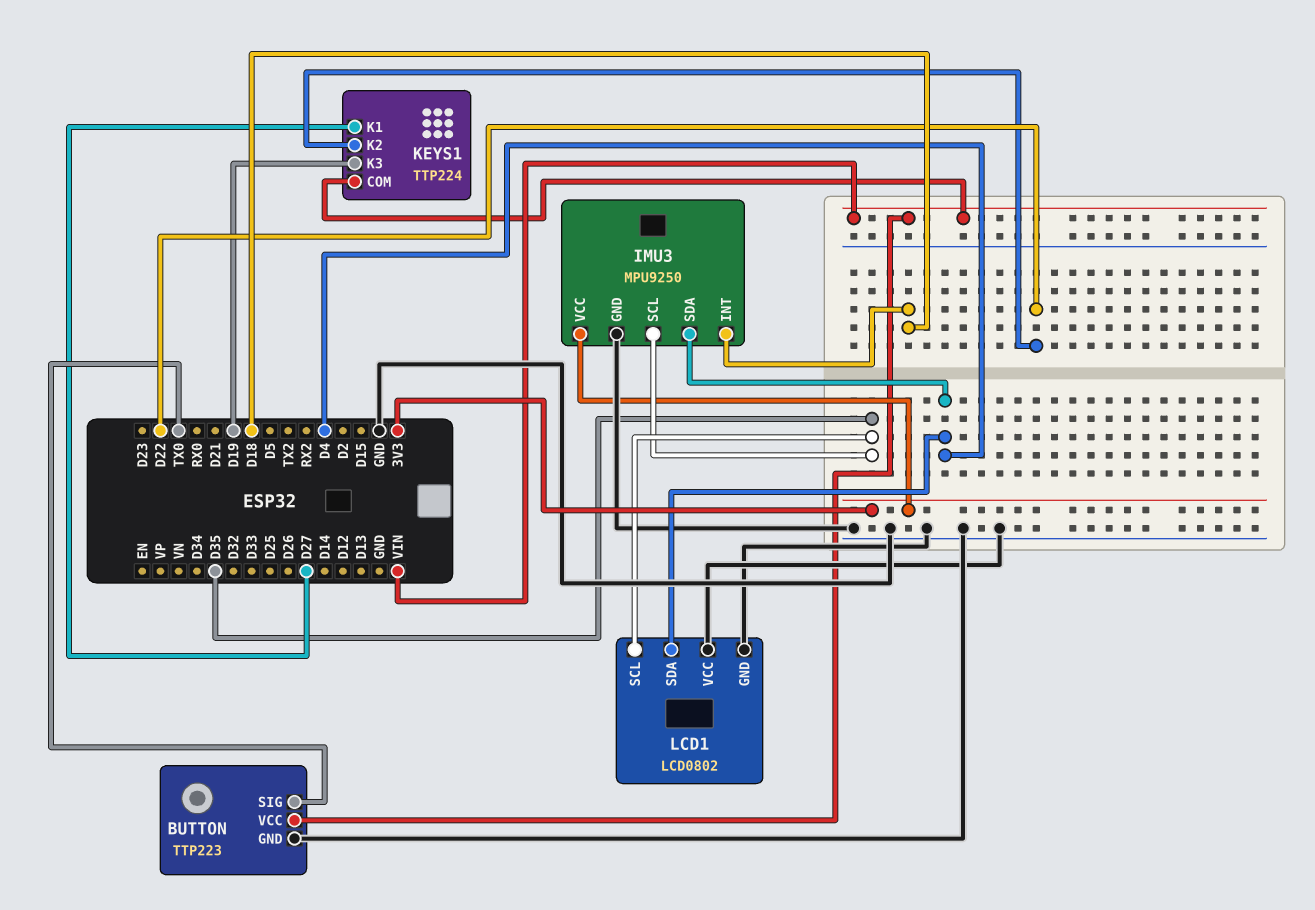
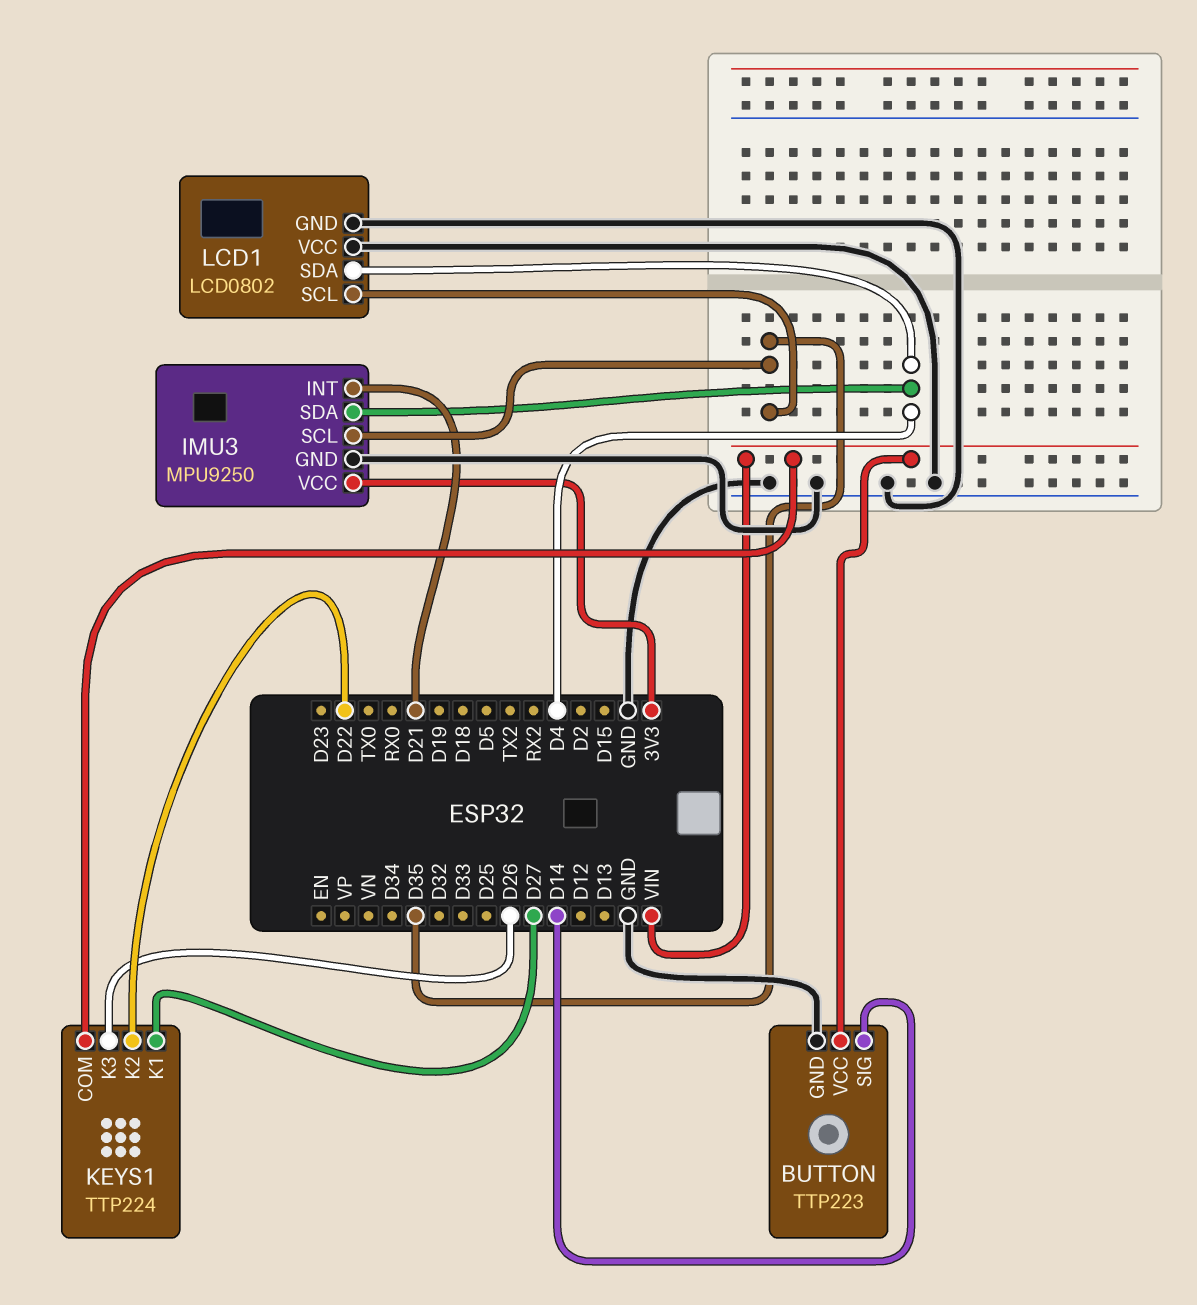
BUTTON pin SIG: TX0 -> D14
IMU3 pin INT: D18 -> D21
KEYS1 pin K3: D19 -> D26

